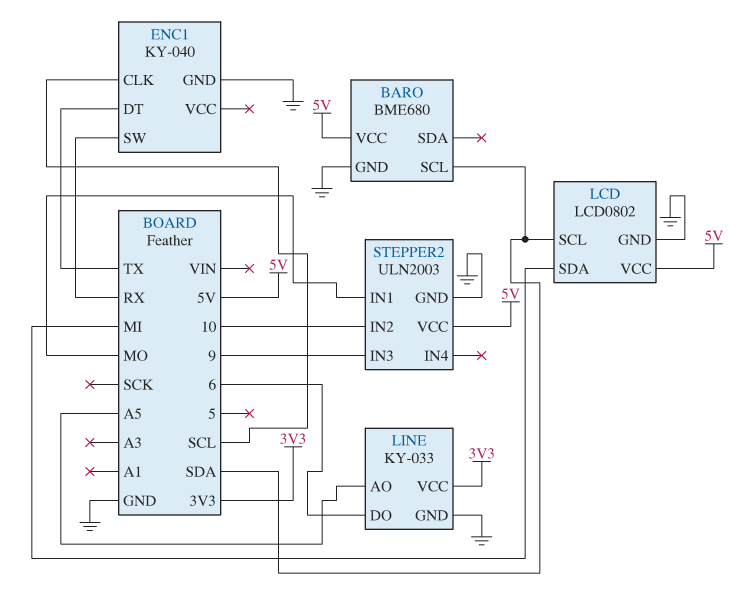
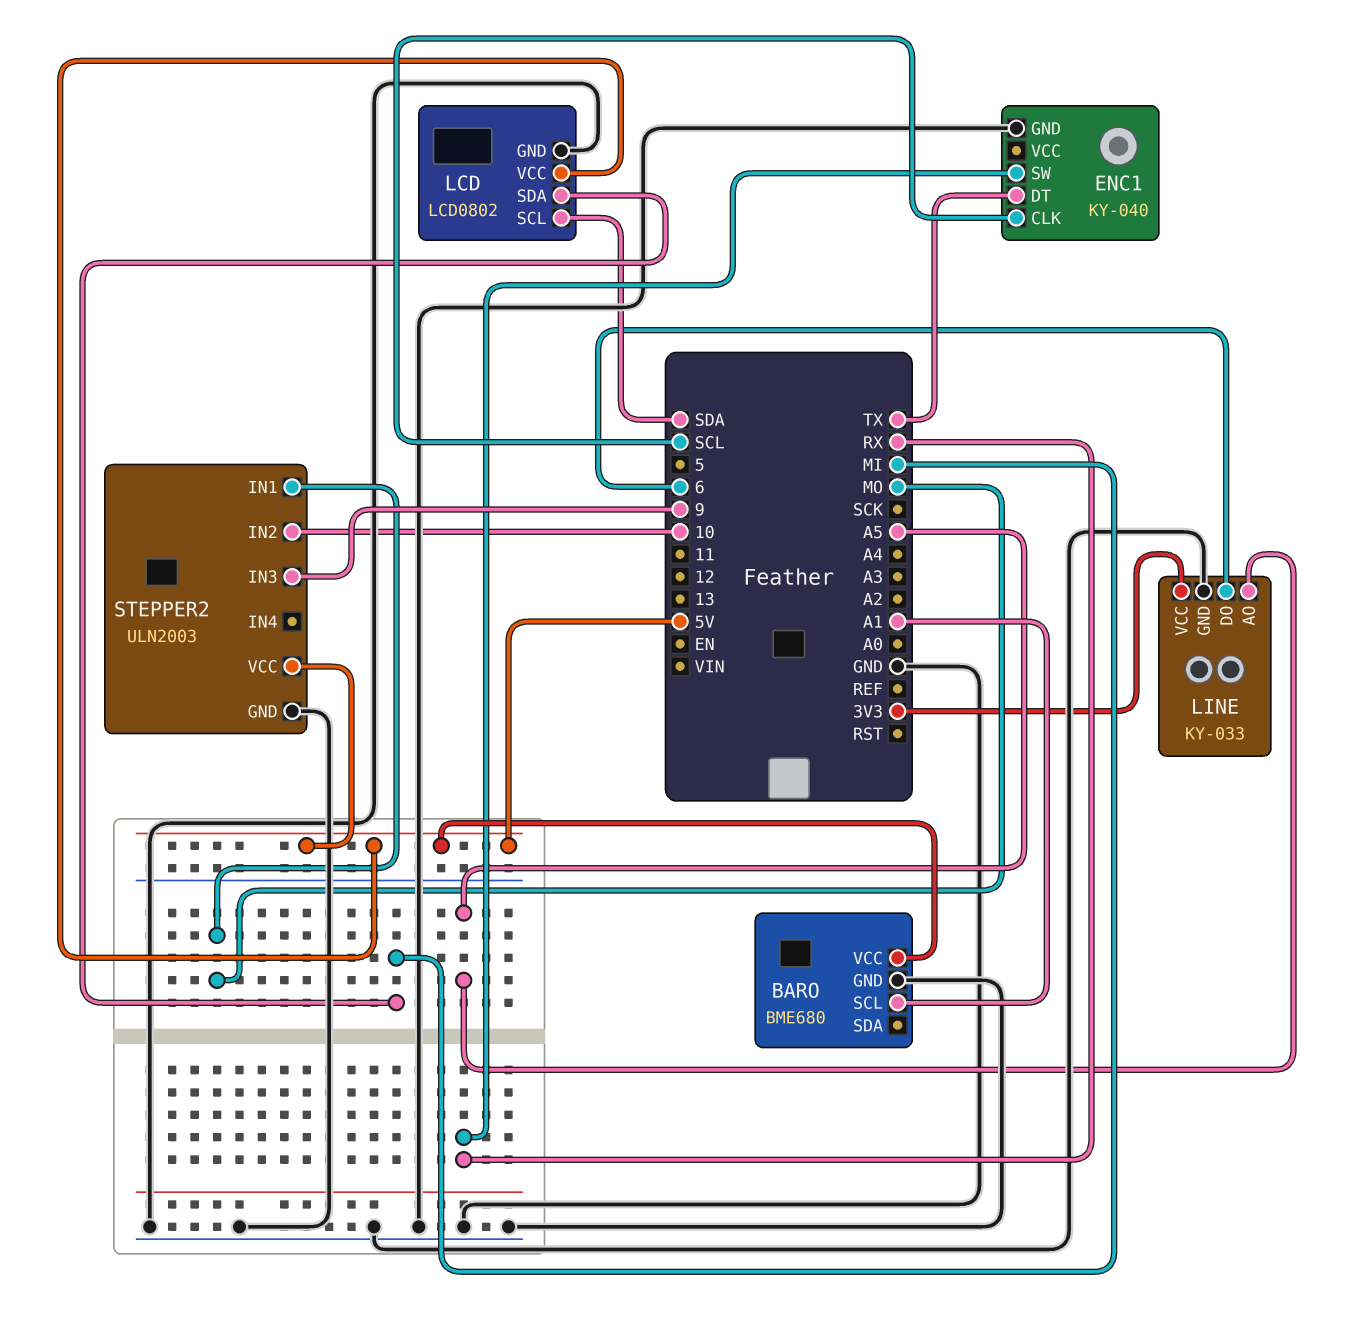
BARO pin SCL: SDA -> A1

